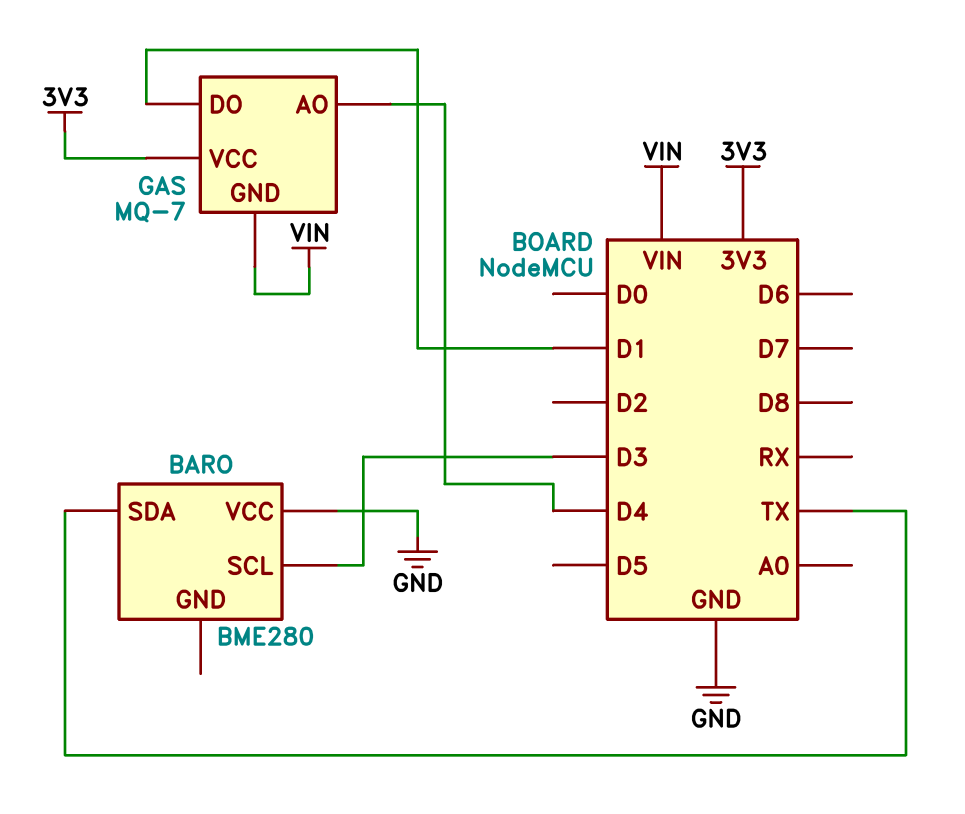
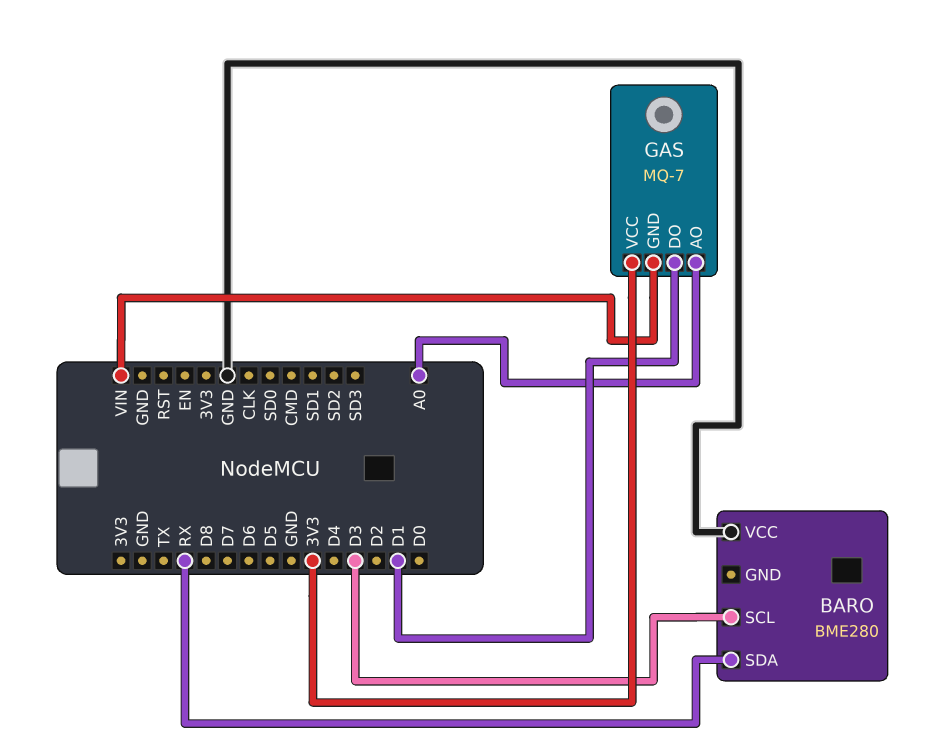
BARO pin SDA: TX -> RX
GAS pin AO: D4 -> A0

